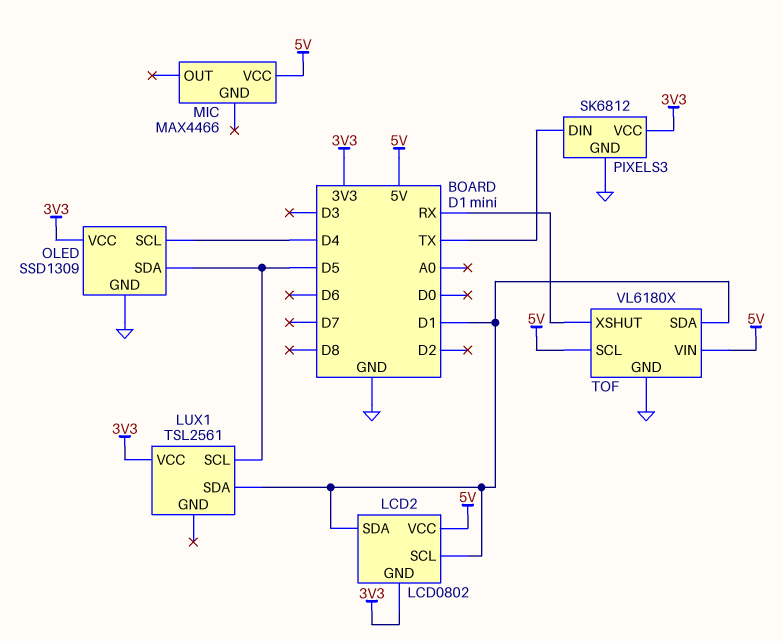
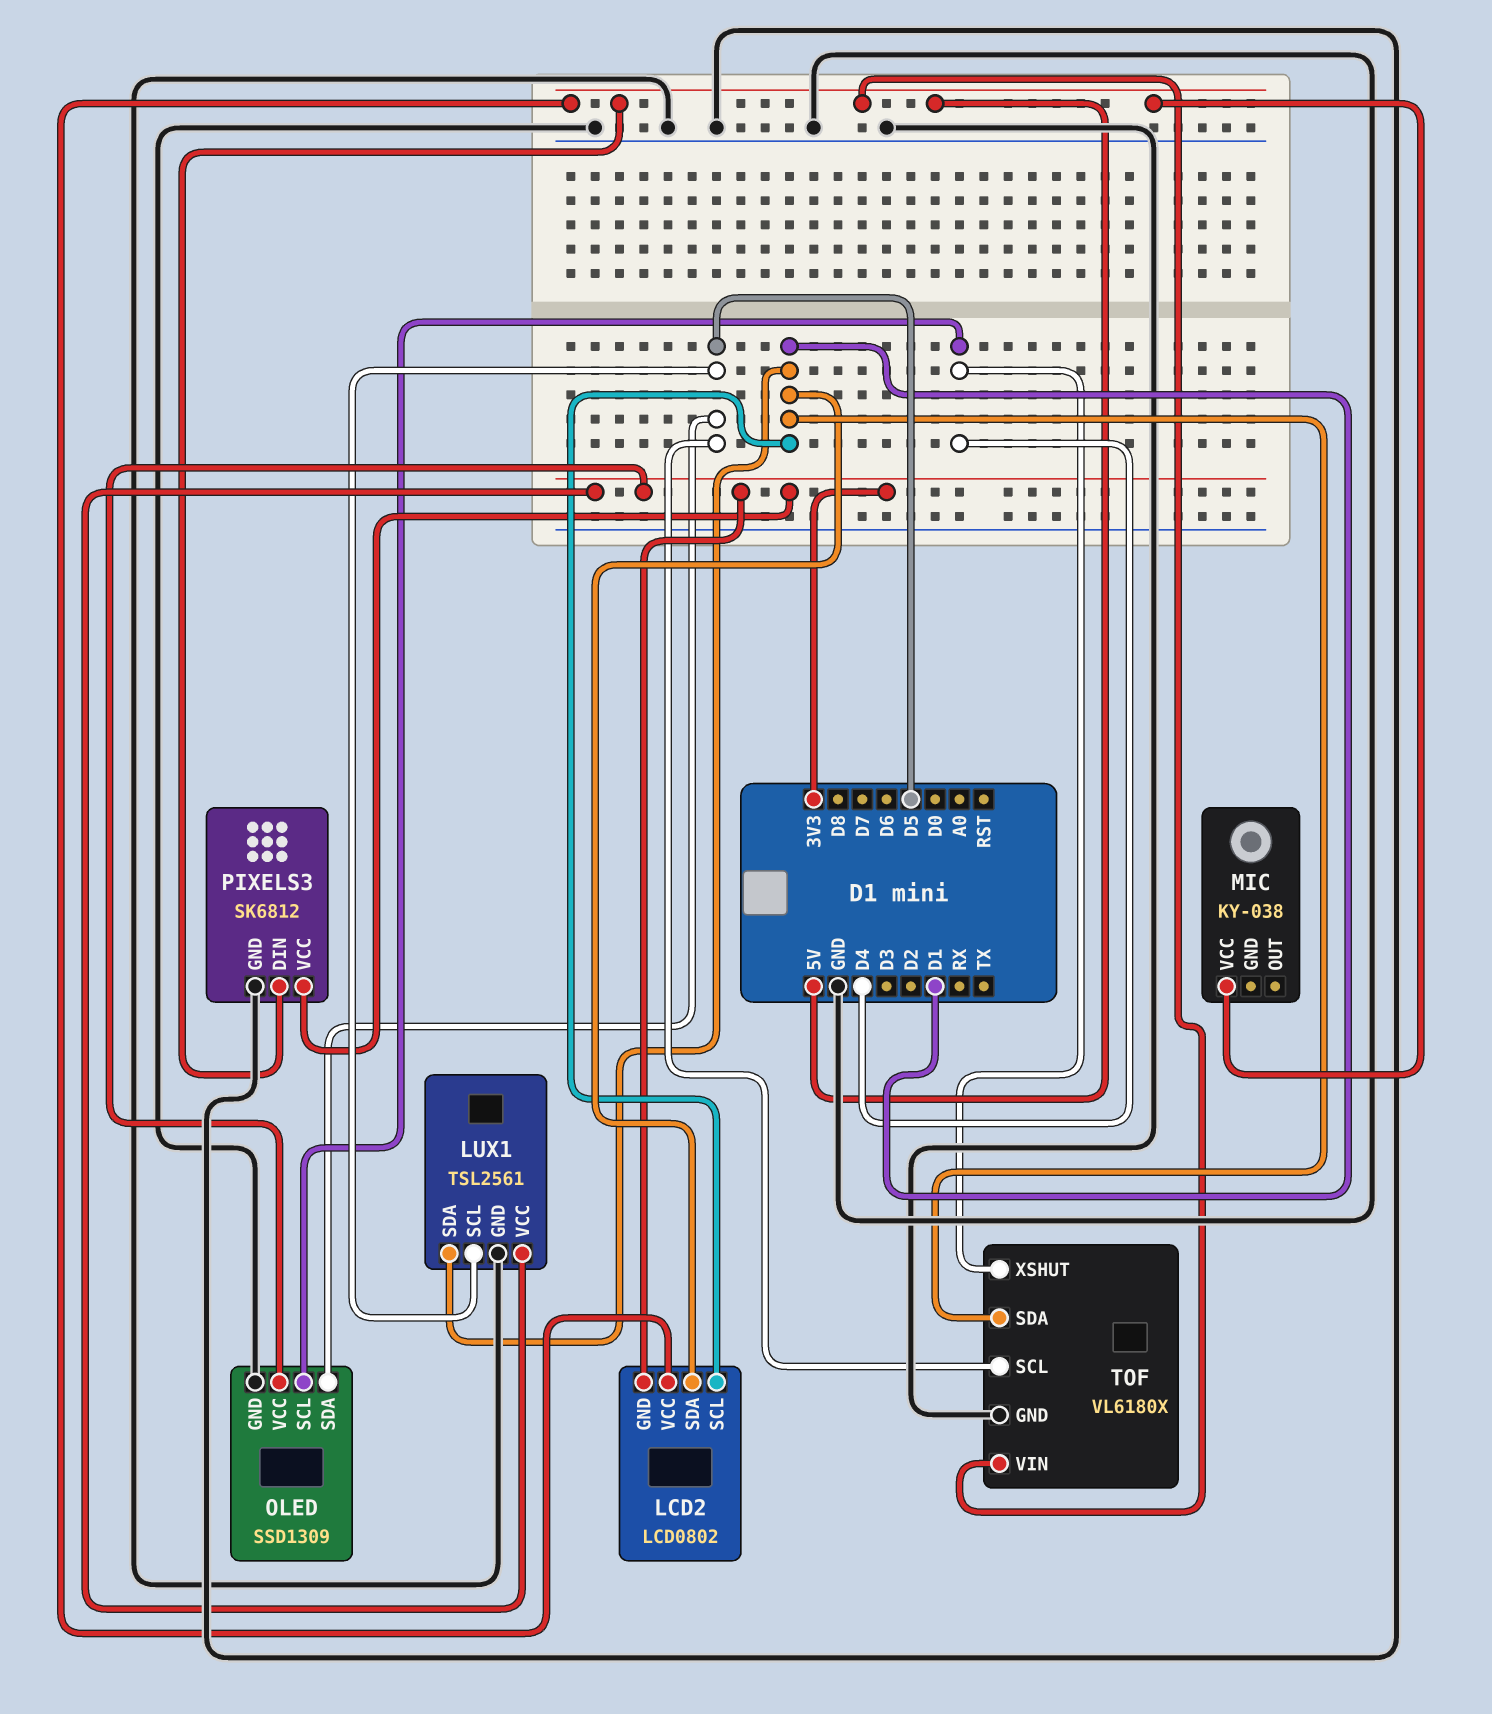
LUX1 pin GND: none -> GND
MIC: MAX4466 -> KY-038
PIXELS3 pin DIN: TX -> 5V
TOF pin SCL: 5V -> D5
TOF pin XSHUT: RX -> D4

